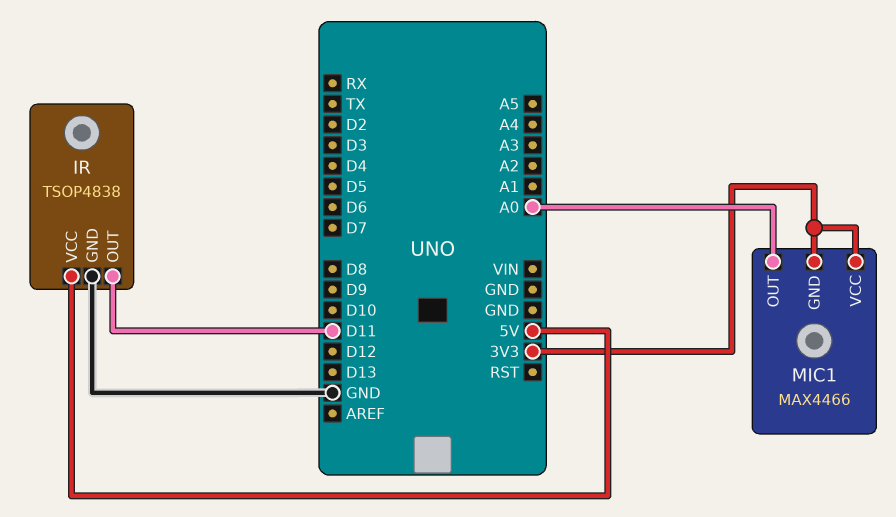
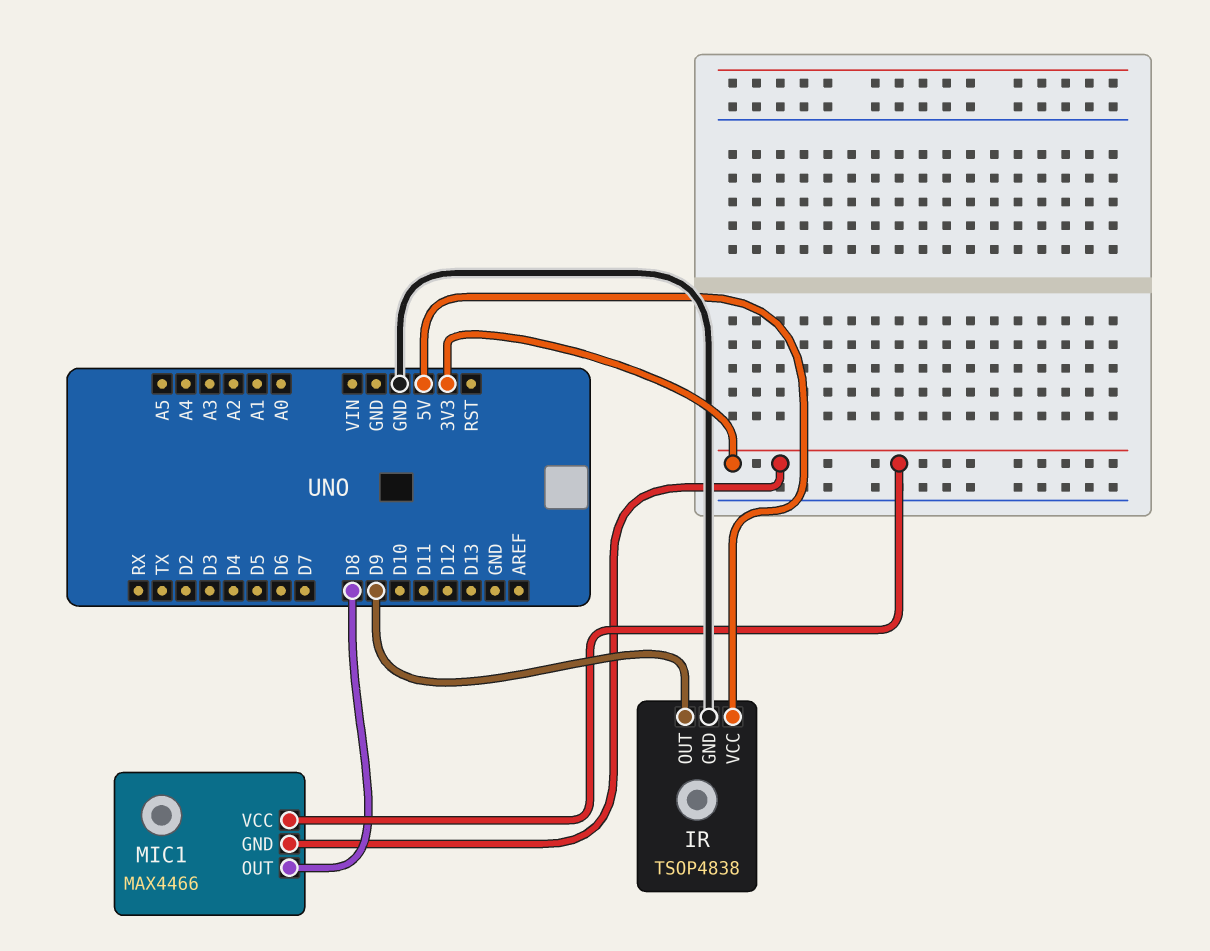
IR pin OUT: D11 -> D9
MIC1 pin OUT: A0 -> D8

